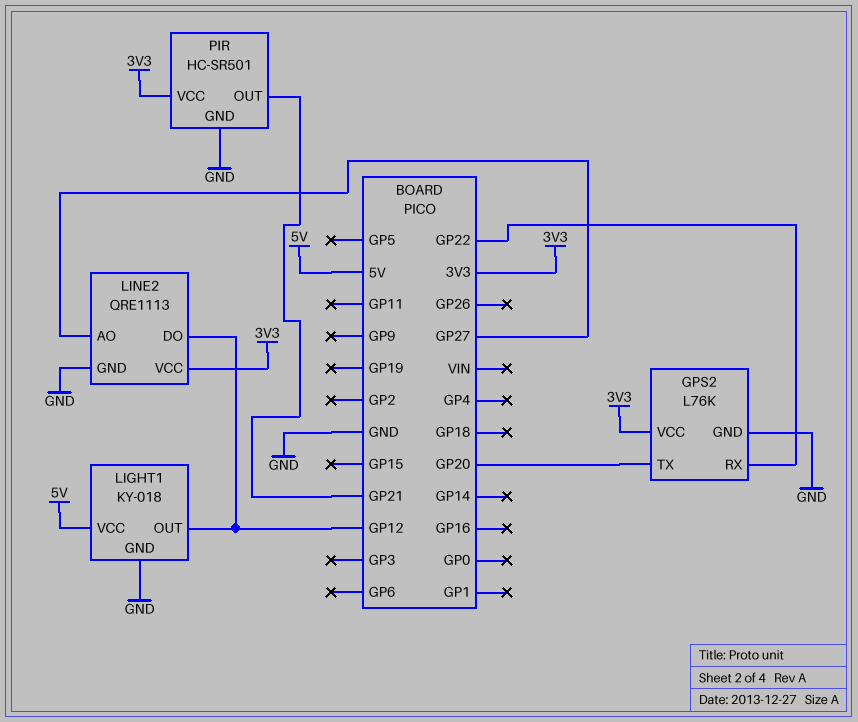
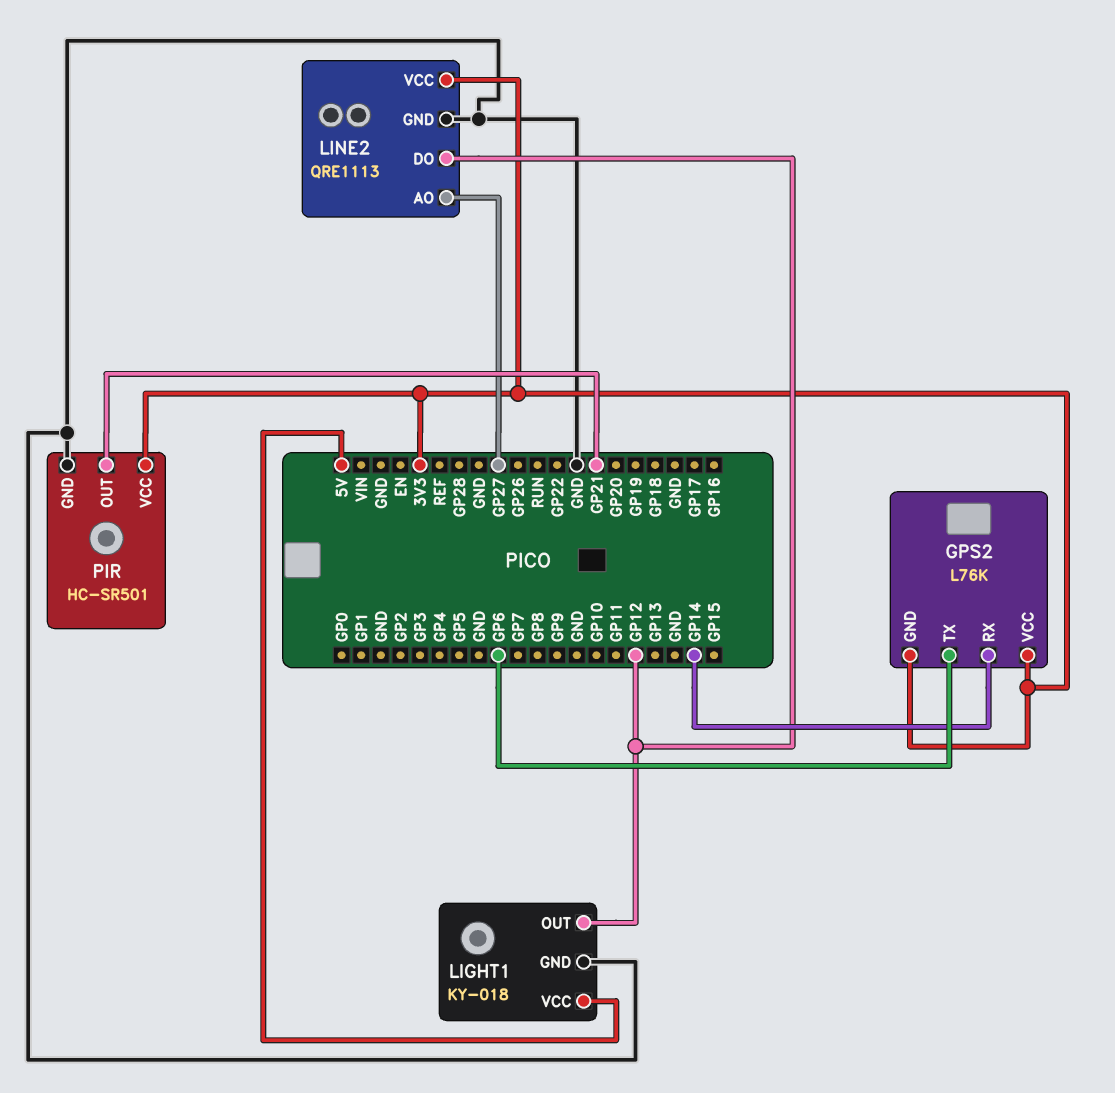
GPS2 pin GND: GND -> 3V3
GPS2 pin RX: GP22 -> GP14
GPS2 pin TX: GP20 -> GP6

